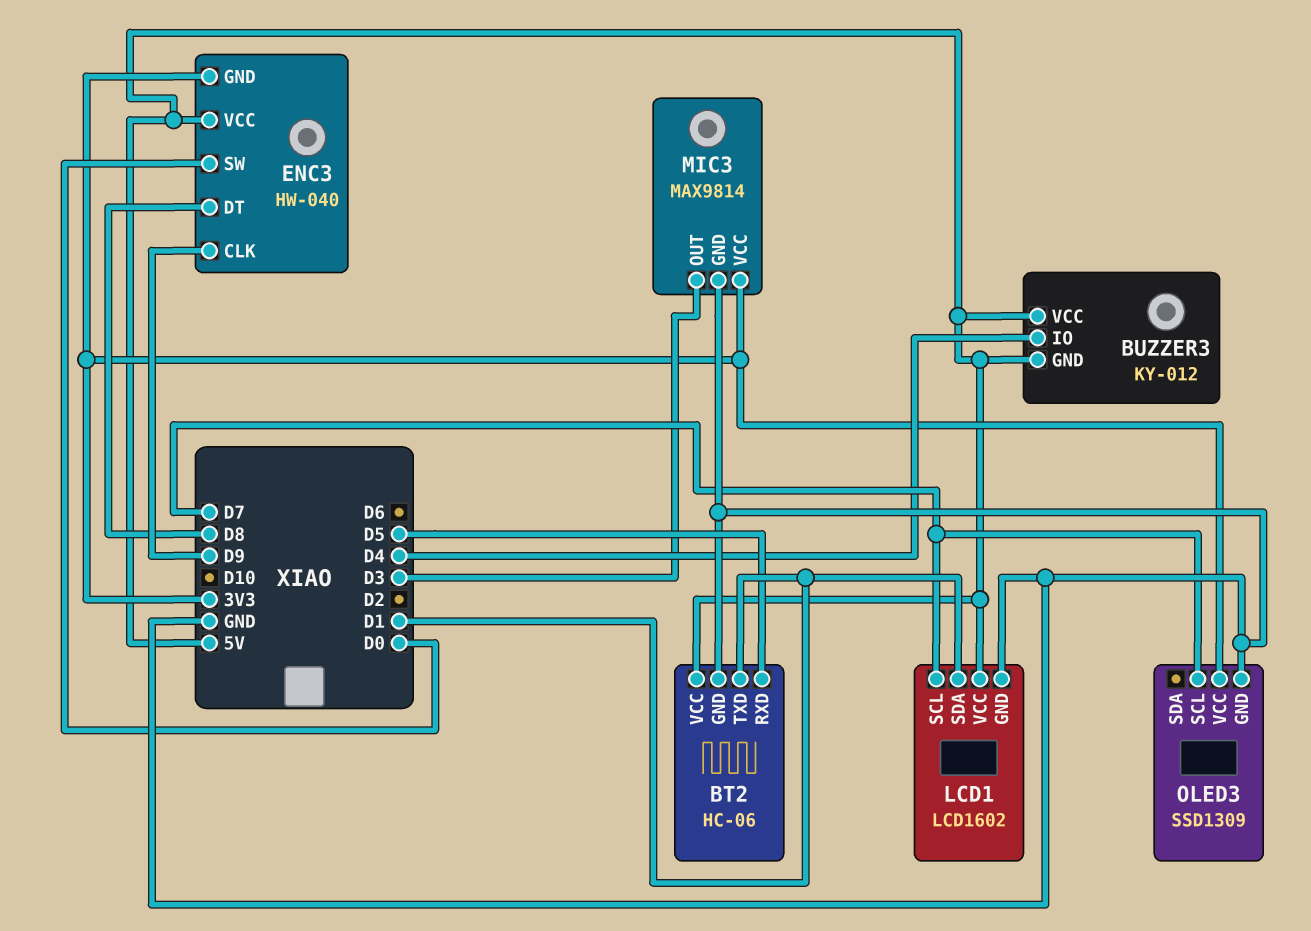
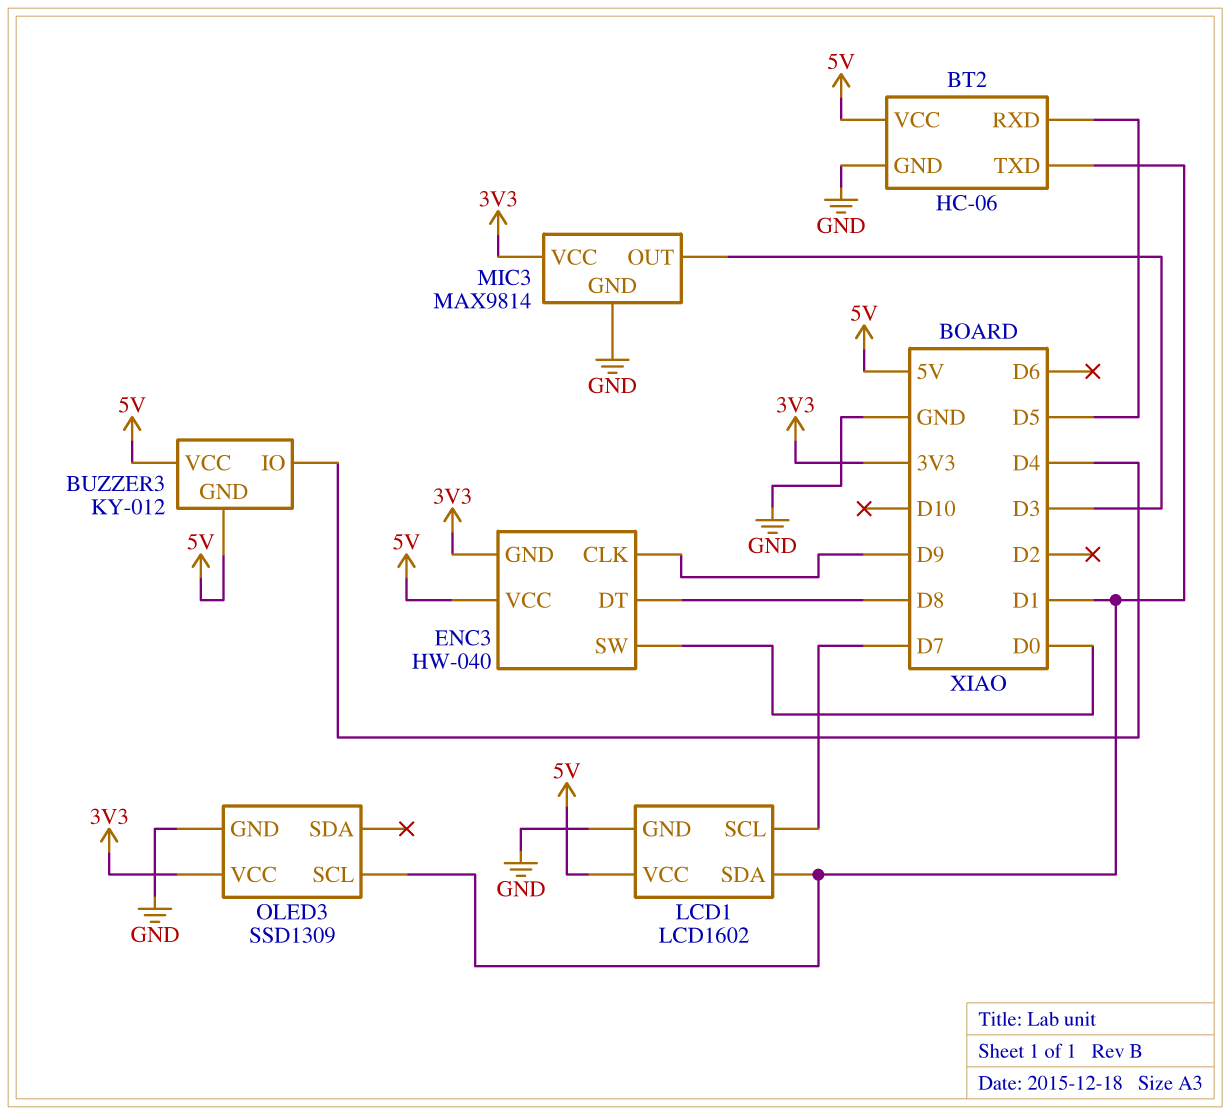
OLED3 pin SCL: D7 -> D1

